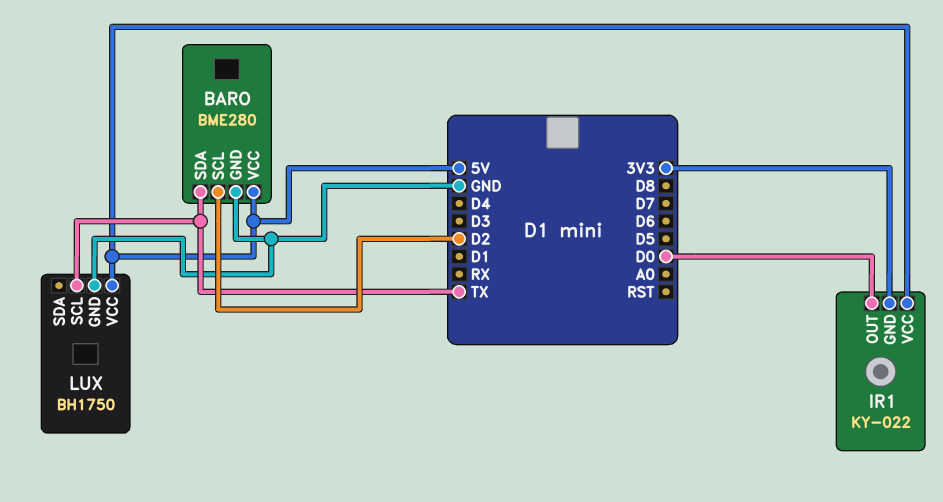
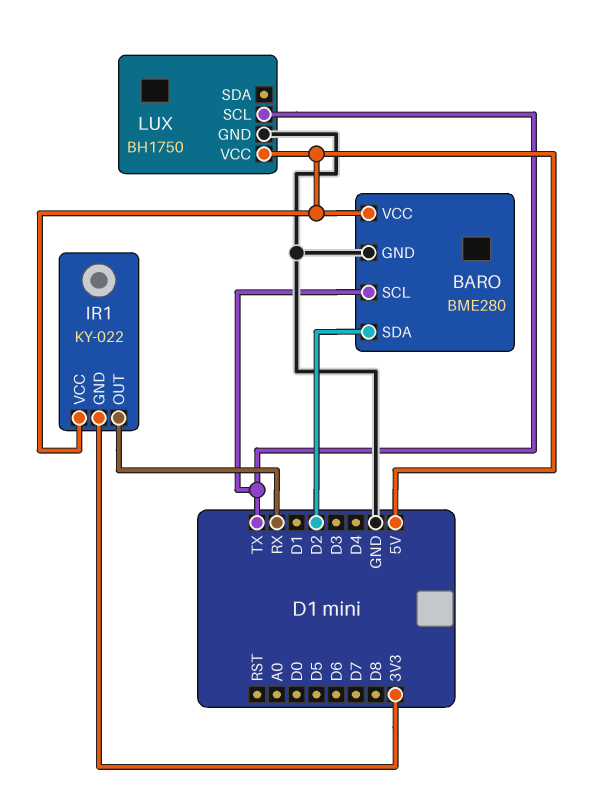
BARO pin SCL: D2 -> TX
BARO pin SDA: TX -> D2
IR1 pin OUT: D0 -> RX

